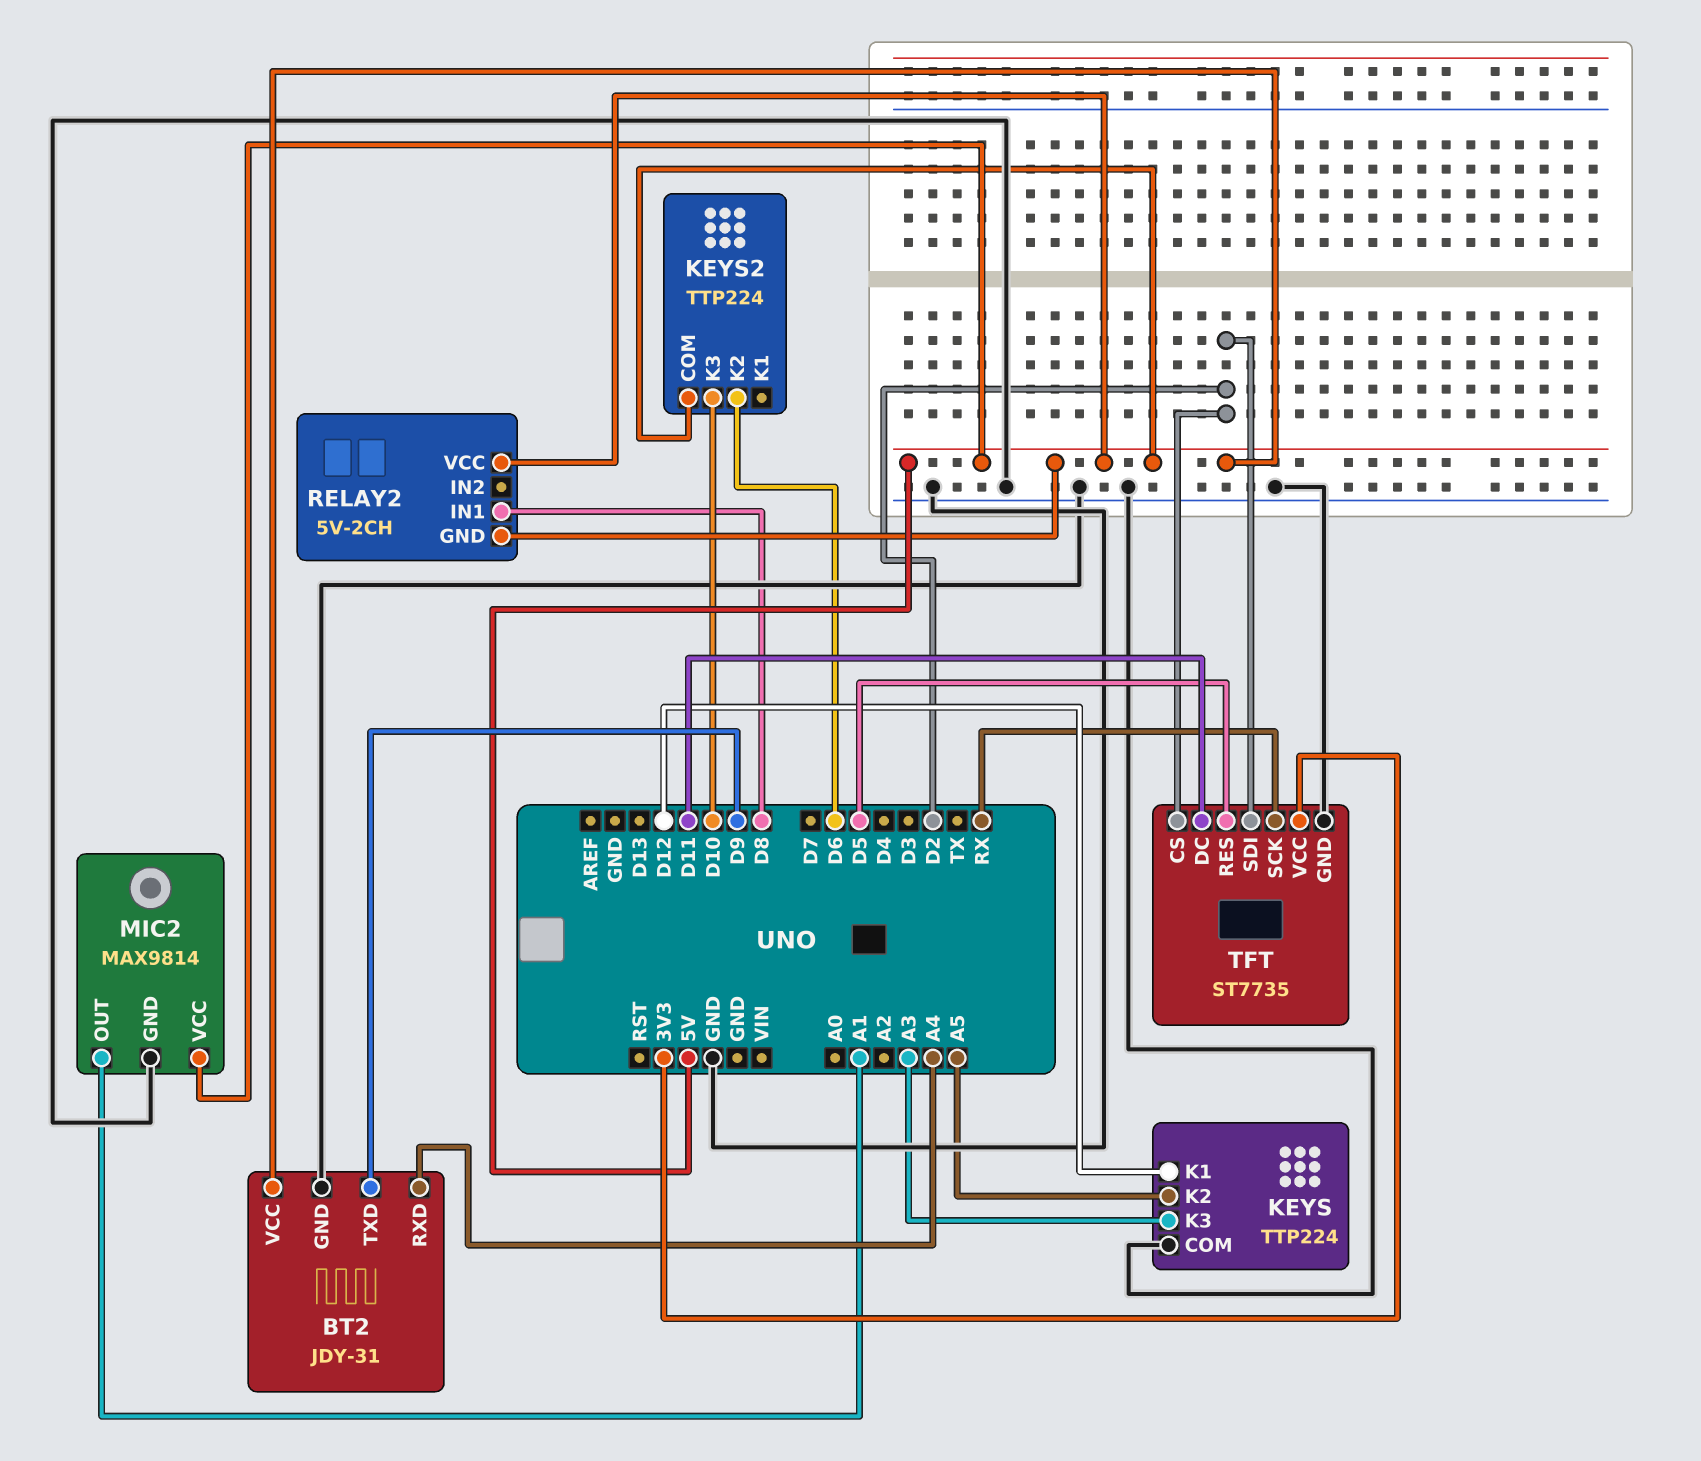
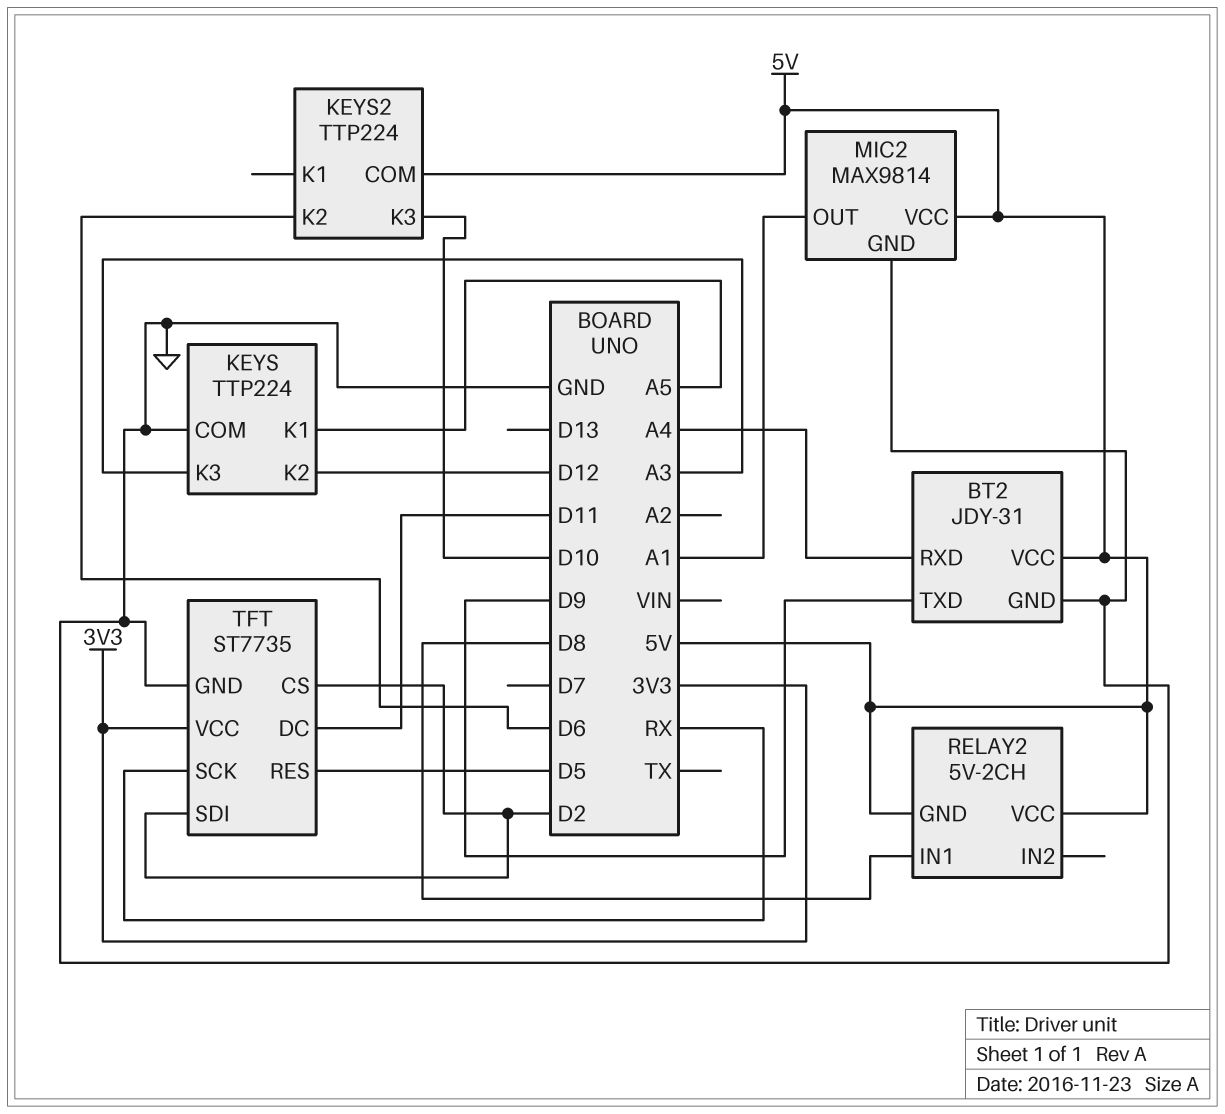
KEYS pin K1: D12 -> A5
KEYS pin K2: A5 -> D12

